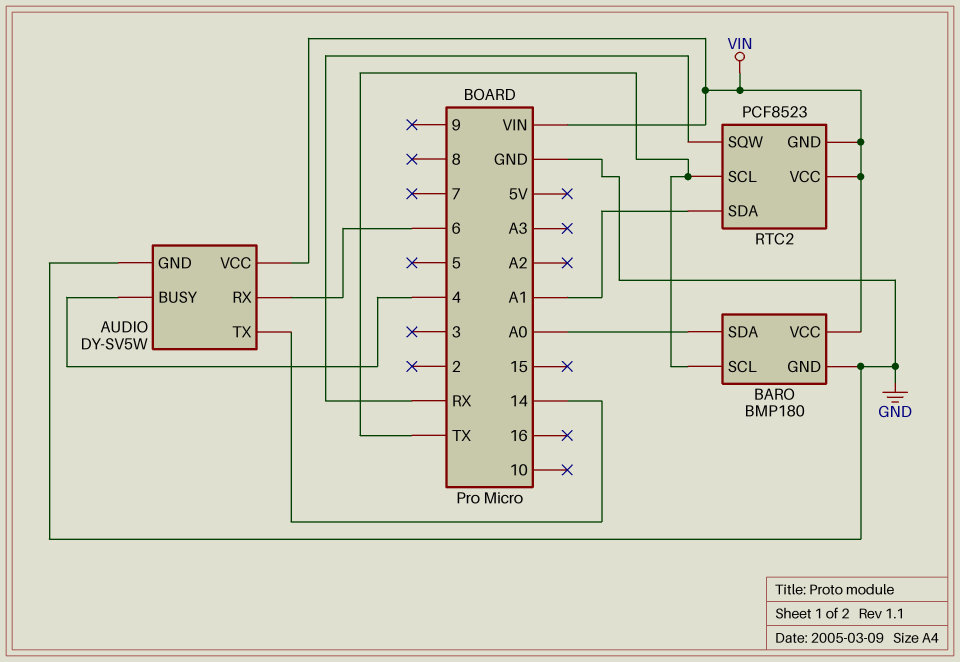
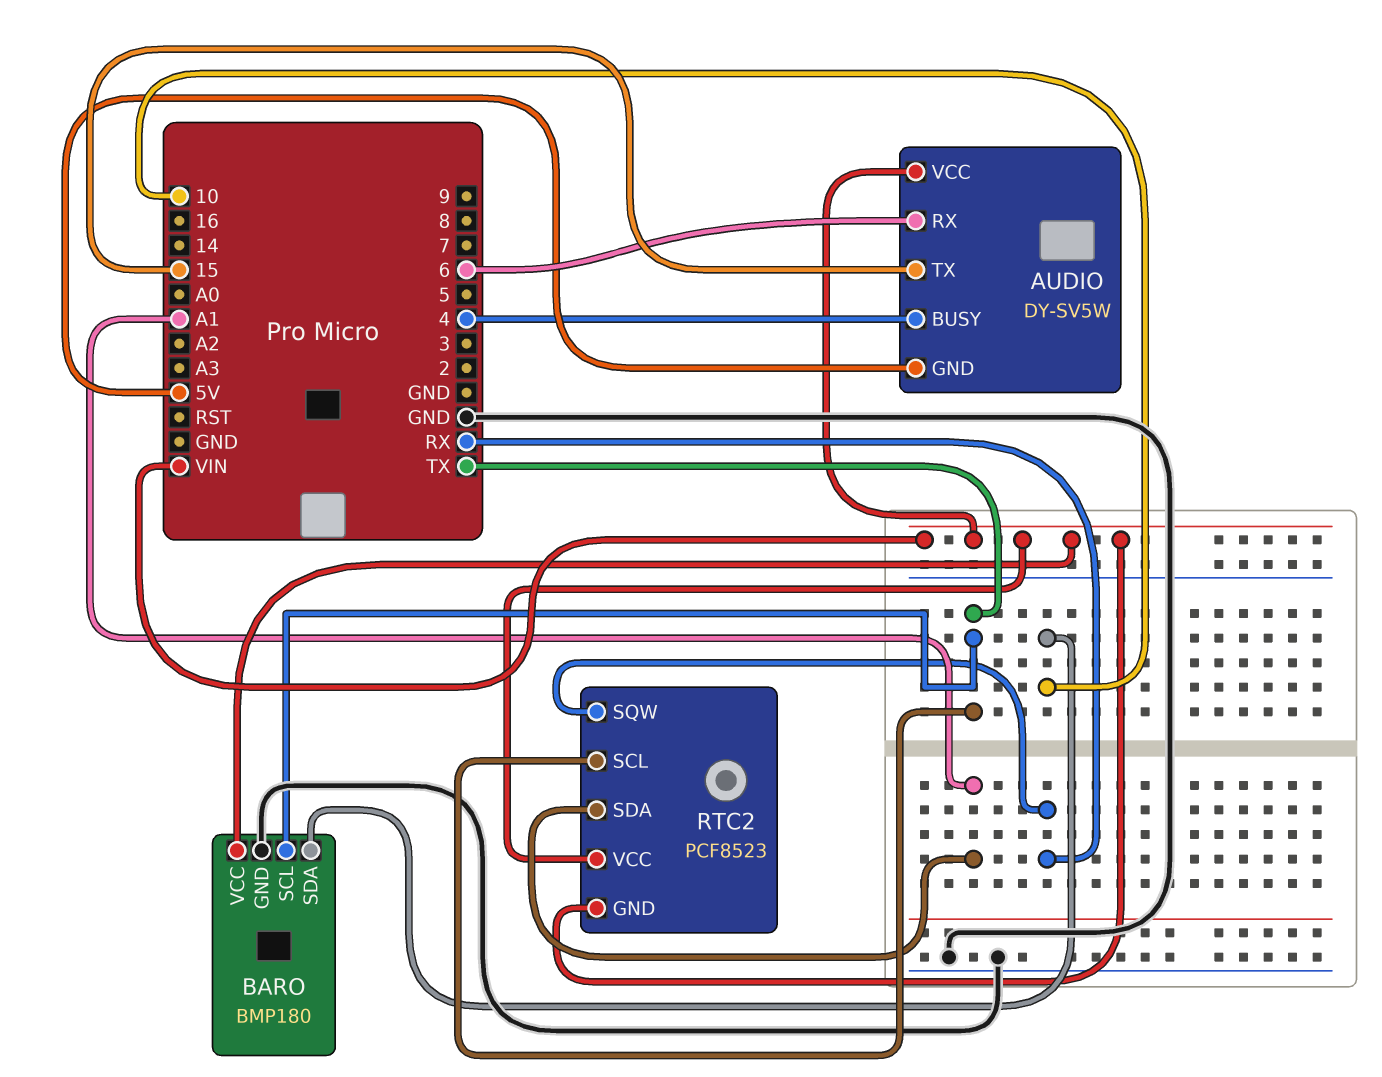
AUDIO pin GND: GND -> 5V
AUDIO pin TX: 14 -> 15
BARO pin SDA: A0 -> 10

